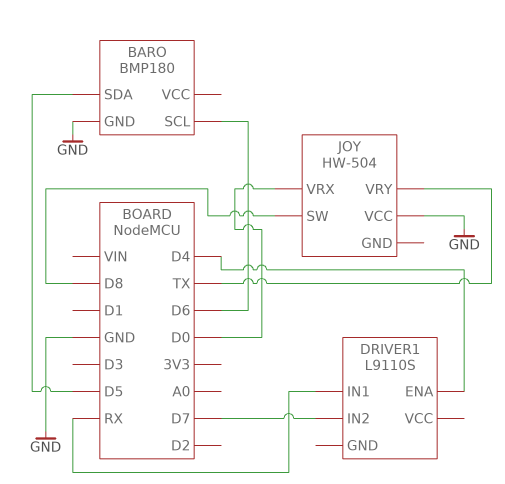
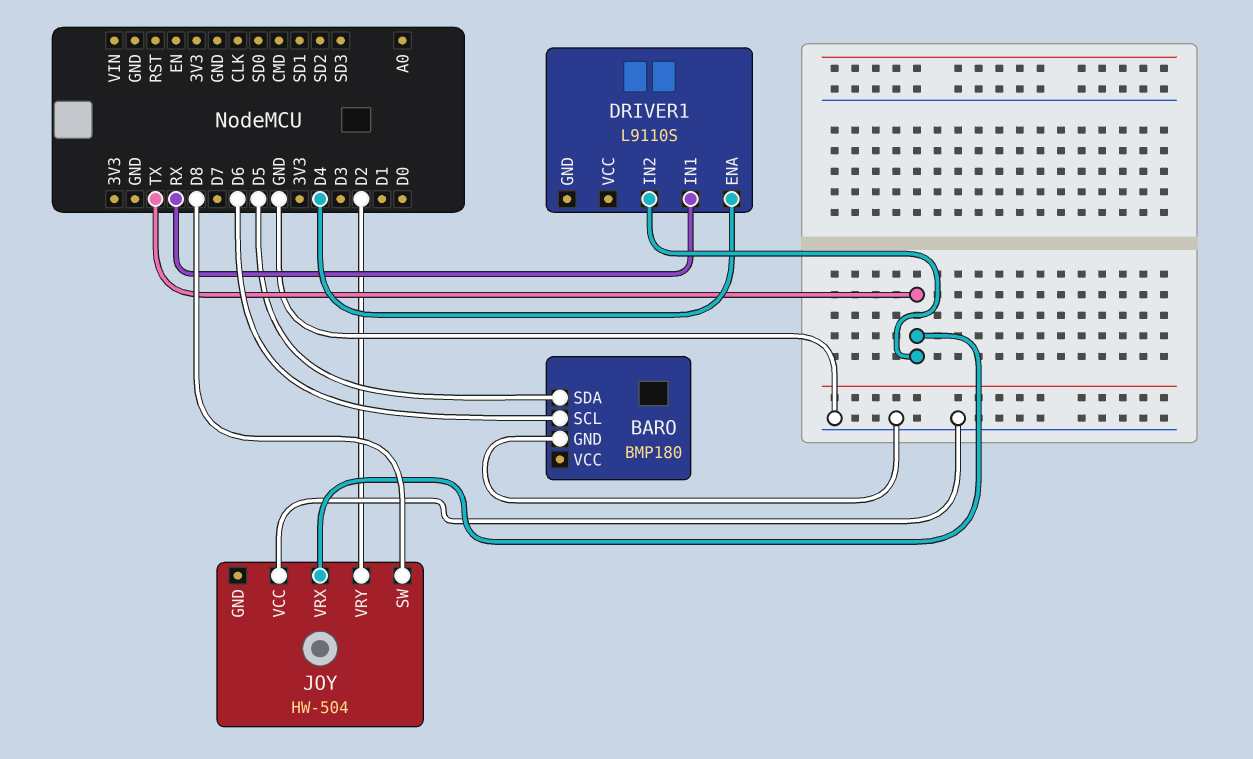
DRIVER1 pin IN2: D7 -> TX
JOY pin VRX: D0 -> TX
JOY pin VRY: TX -> D2

